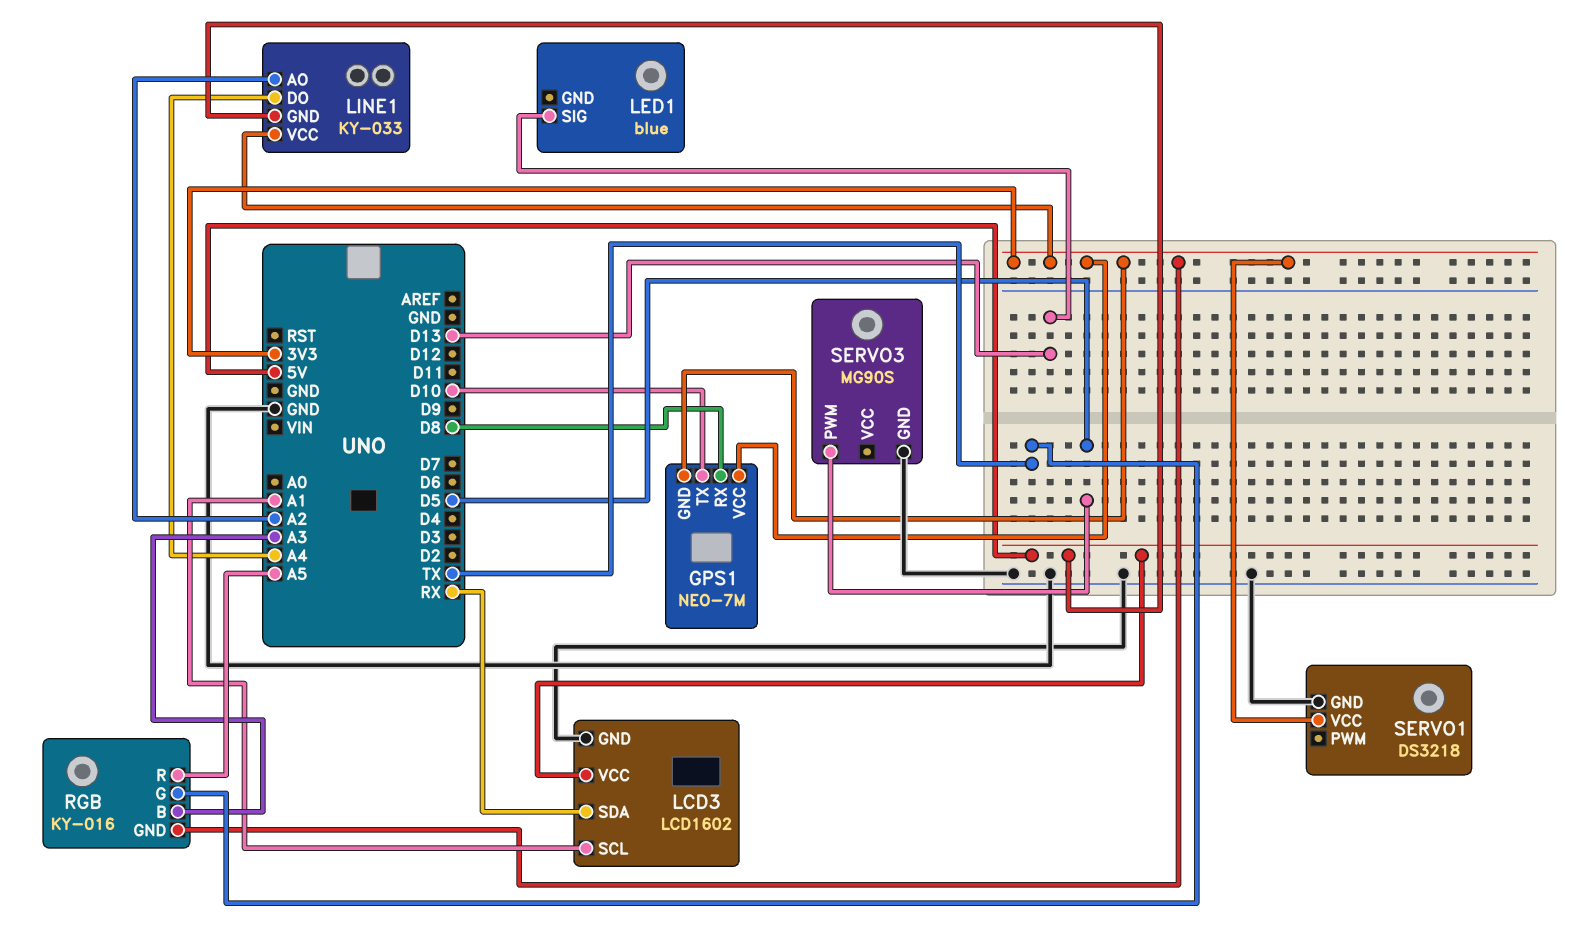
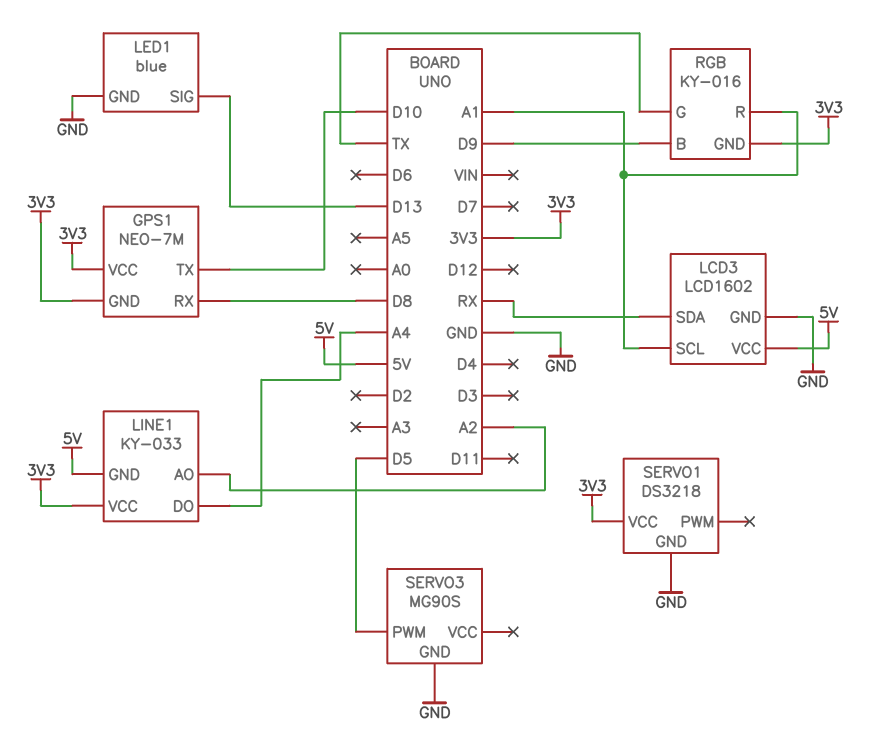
LED1 pin GND: none -> GND
RGB pin B: A3 -> D9
RGB pin R: A5 -> A1

